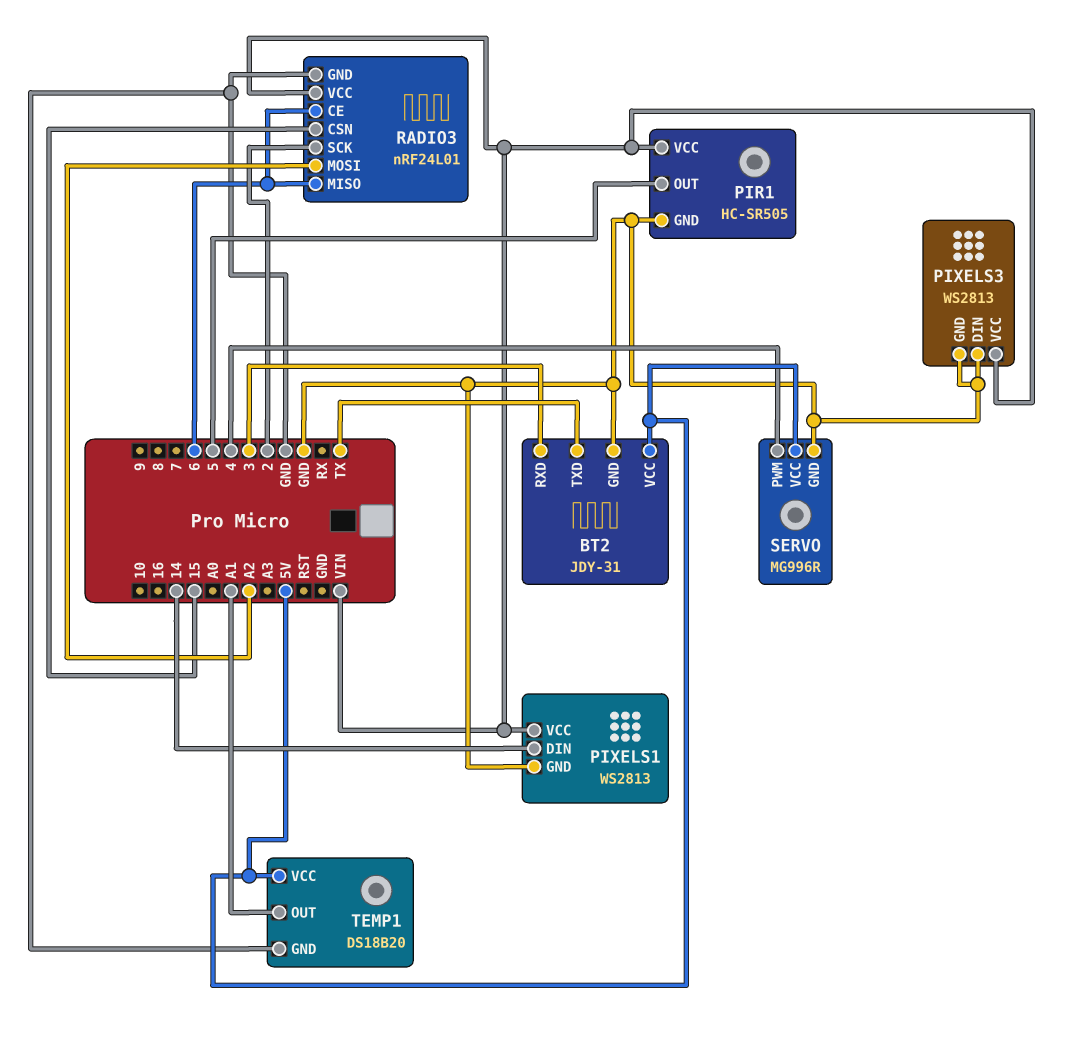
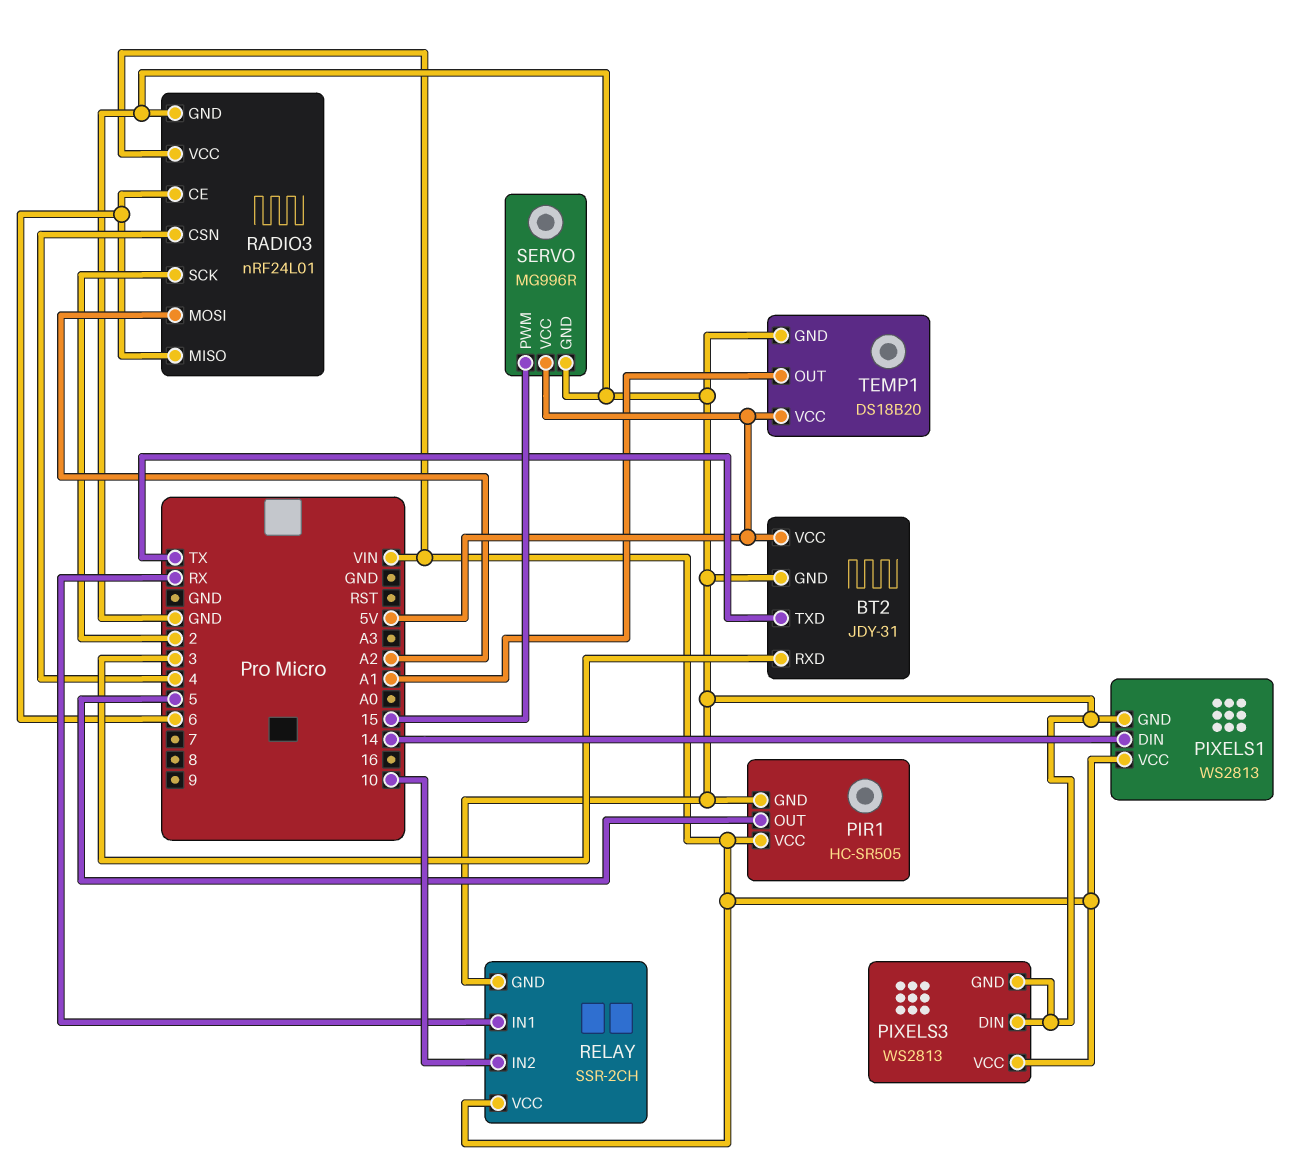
RADIO3 pin CSN: 15 -> 4
RELAY: none -> SSR-2CH
RELAY pin GND: none -> GND
RELAY pin IN1: none -> RX
RELAY pin IN2: none -> 10
RELAY pin VCC: none -> VIN
SERVO pin PWM: 4 -> 15

